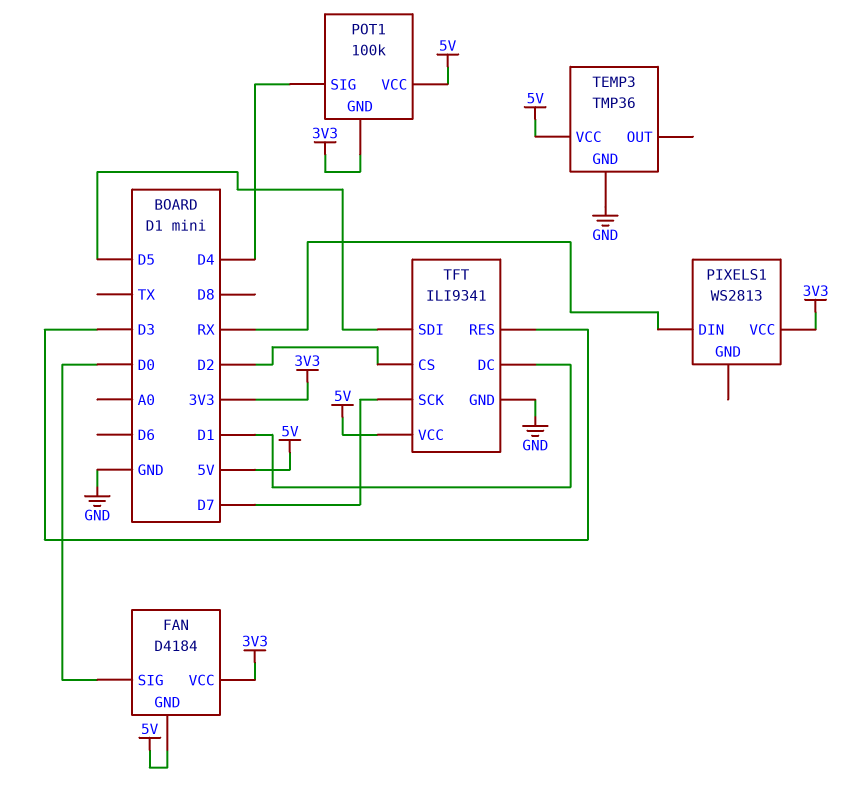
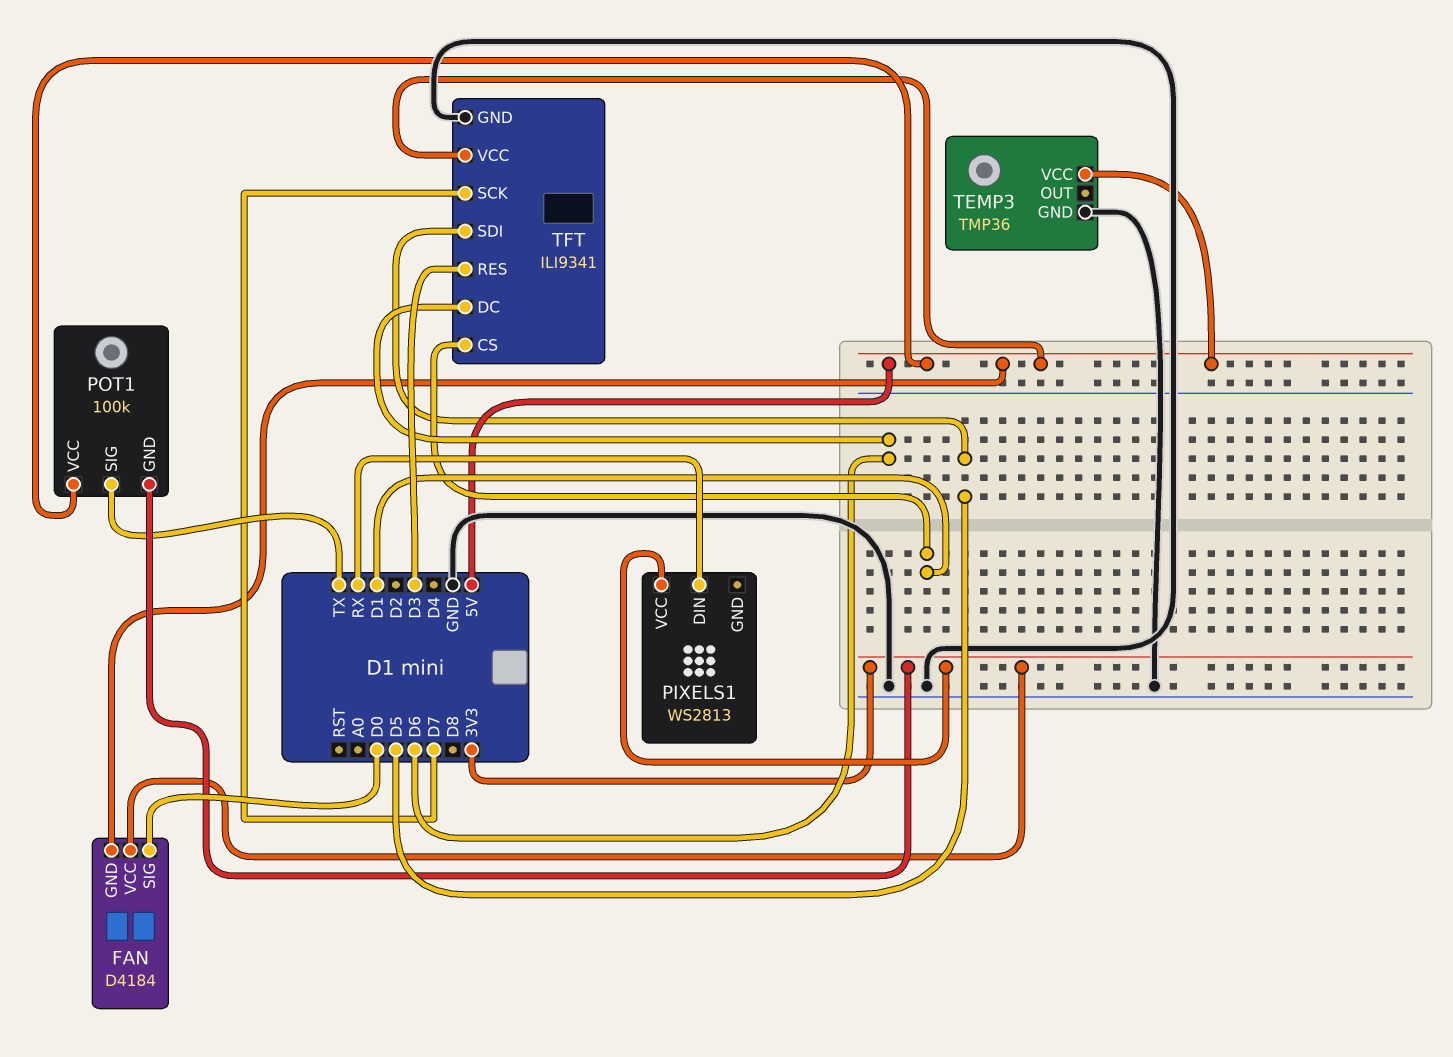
POT1 pin SIG: D4 -> TX
TFT pin CS: D2 -> D1
TFT pin DC: D1 -> D6

